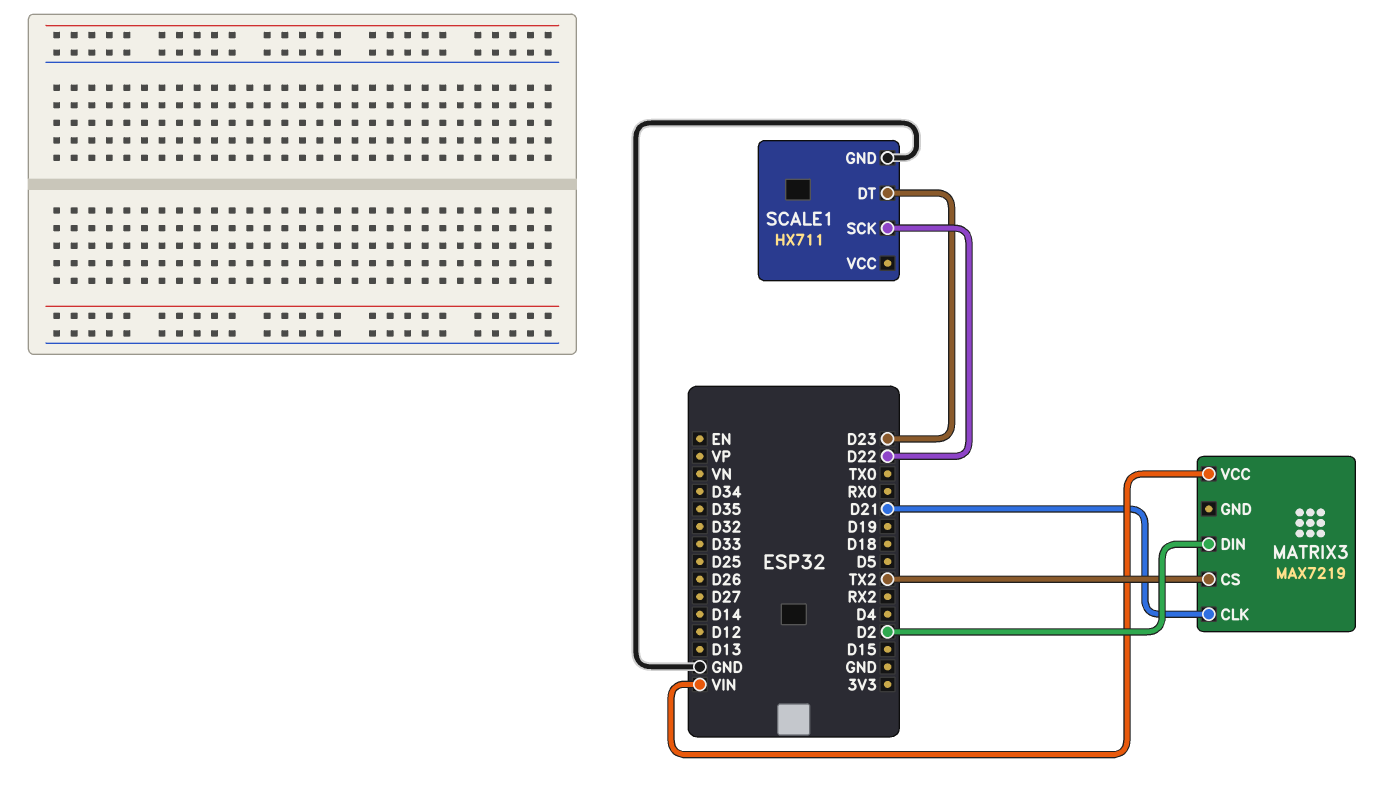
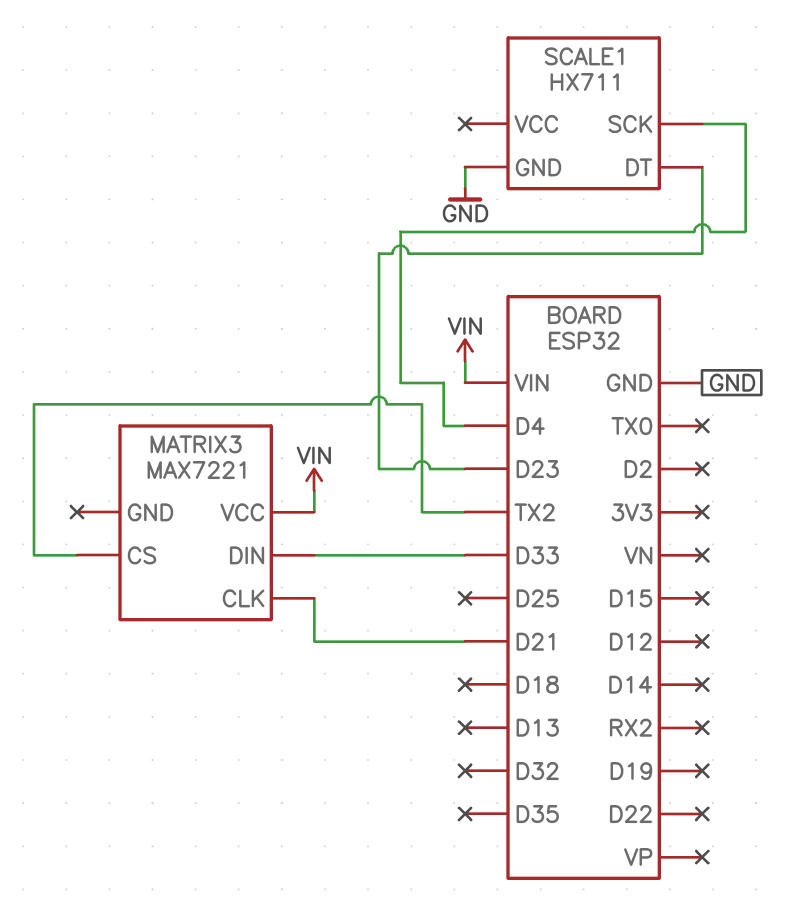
MATRIX3: MAX7219 -> MAX7221
MATRIX3 pin DIN: D2 -> D33
SCALE1 pin SCK: D22 -> D4

